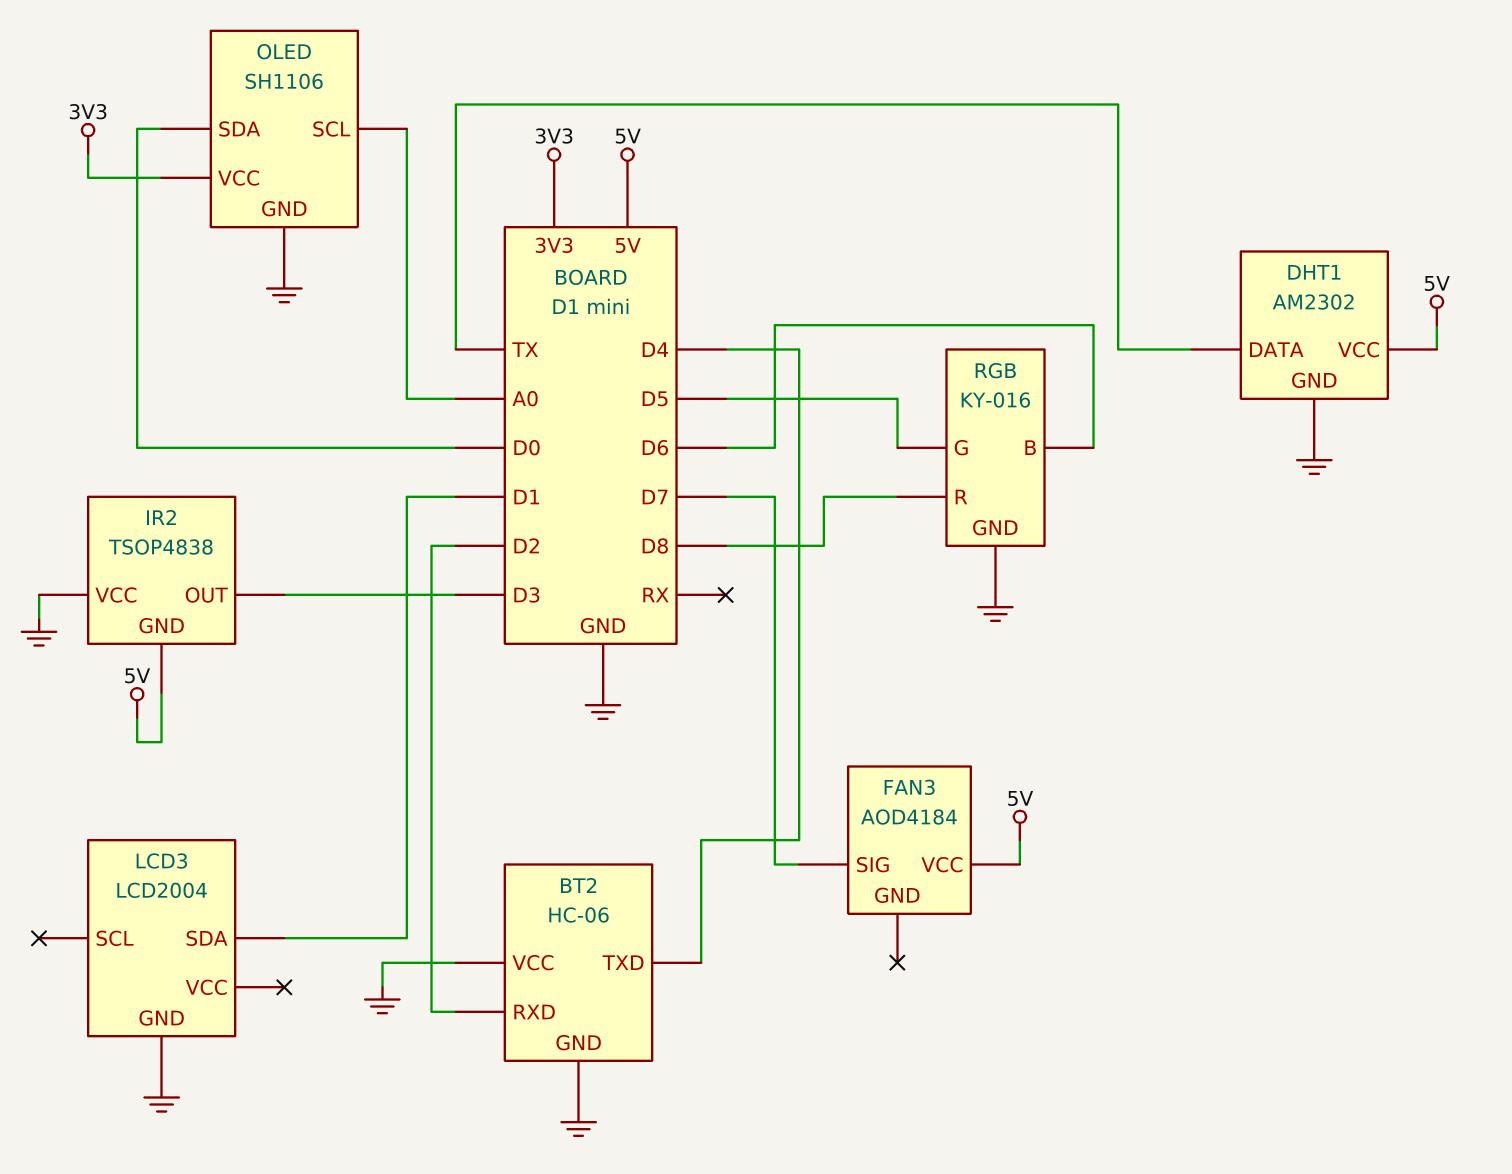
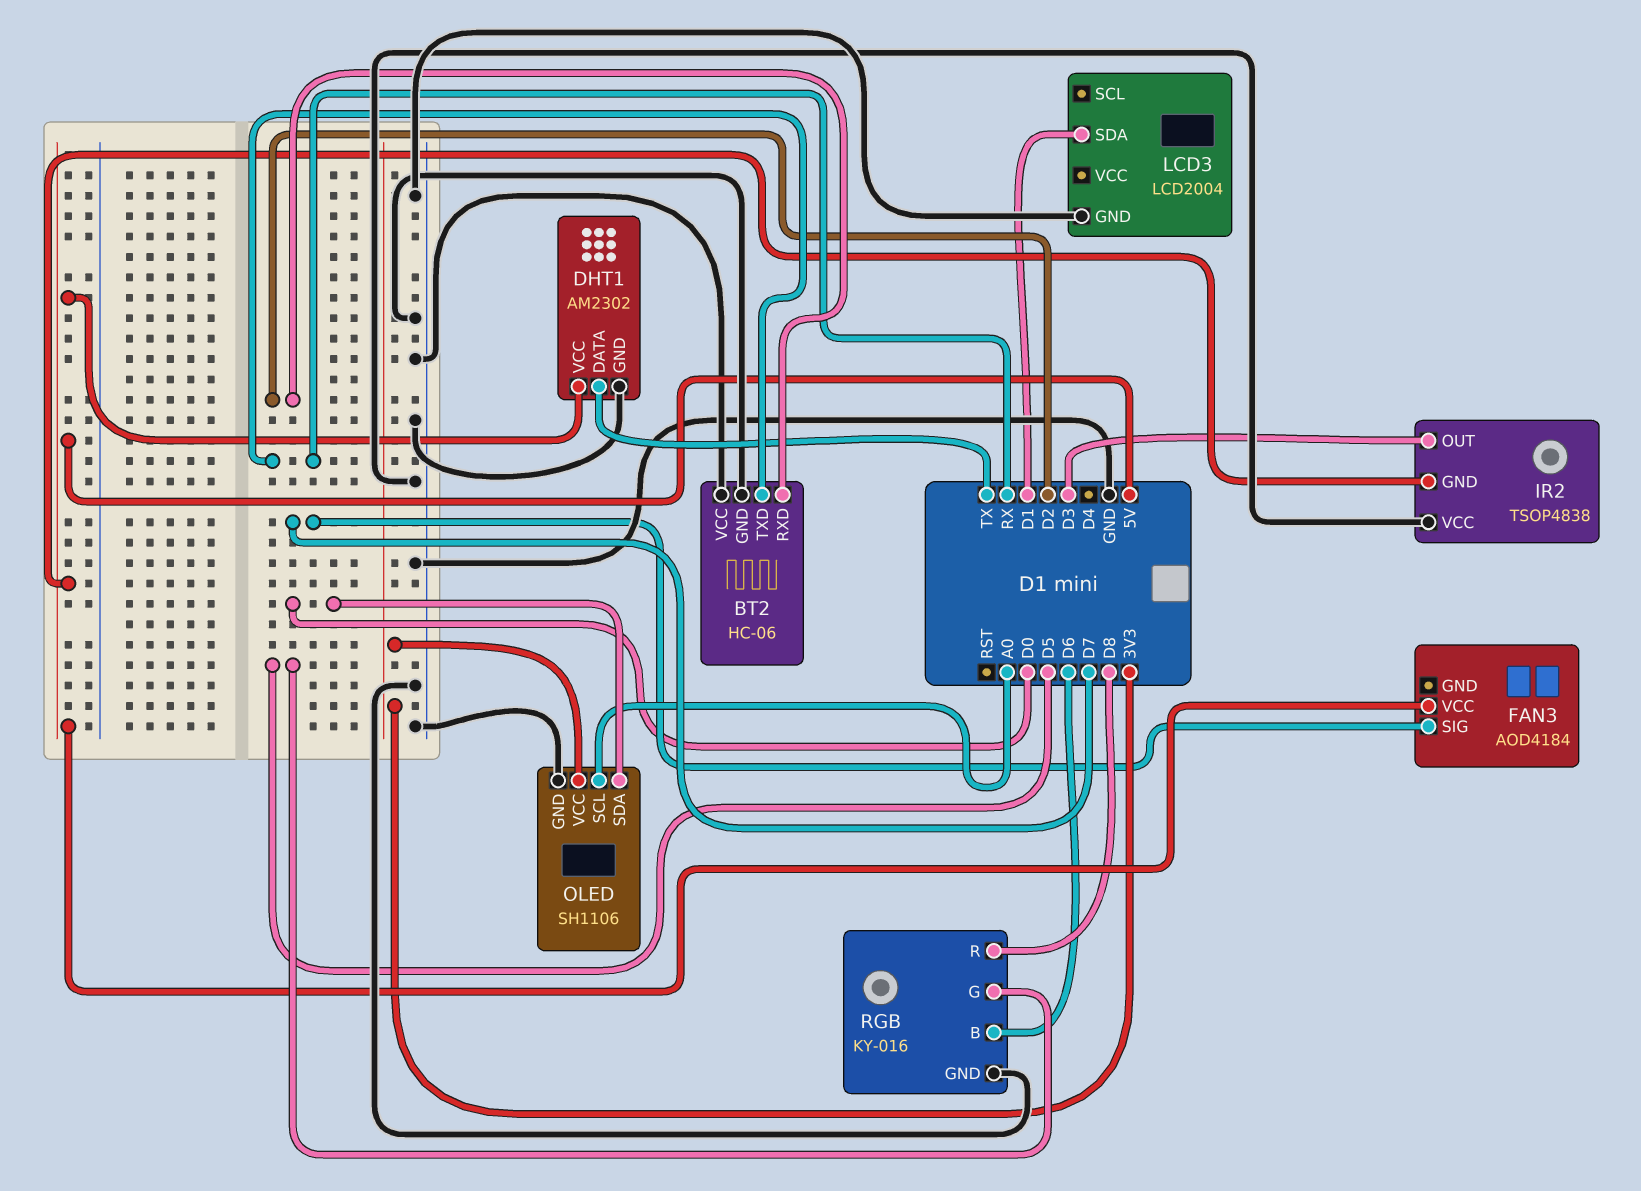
BT2 pin TXD: D4 -> RX

